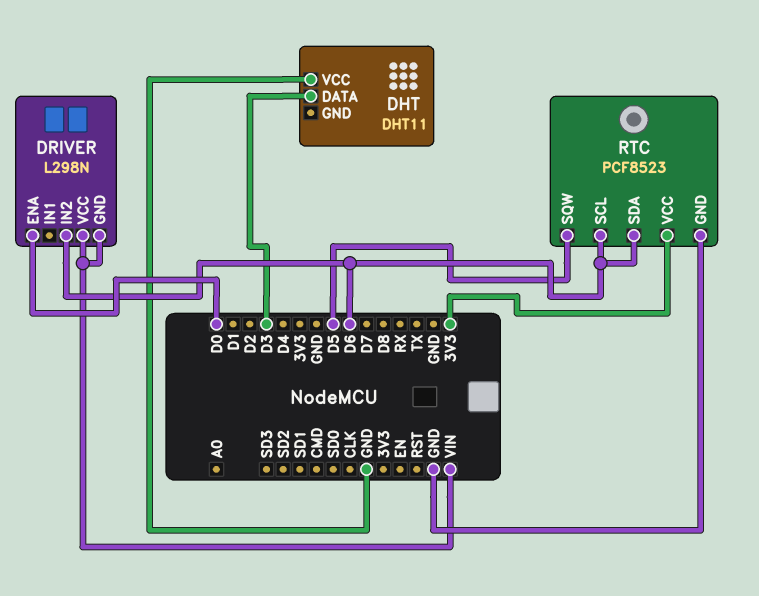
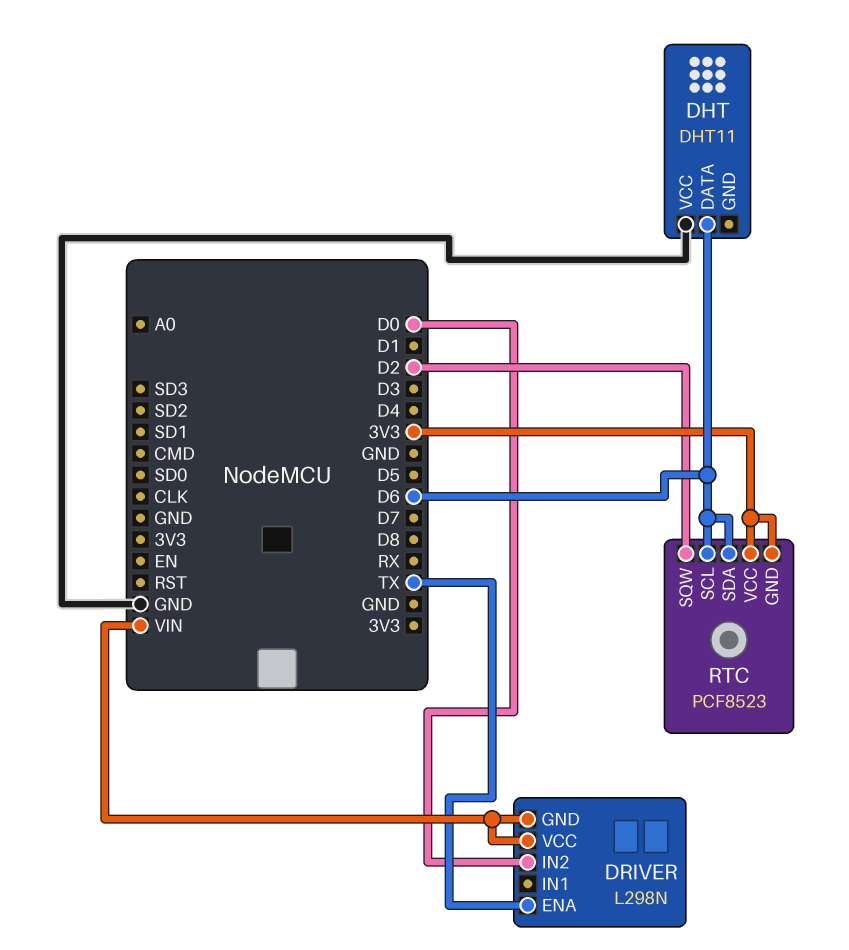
DHT pin DATA: D3 -> D6
DRIVER pin ENA: D0 -> TX
DRIVER pin IN2: D6 -> D0
RTC pin GND: GND -> 3V3
RTC pin SQW: D5 -> D2

